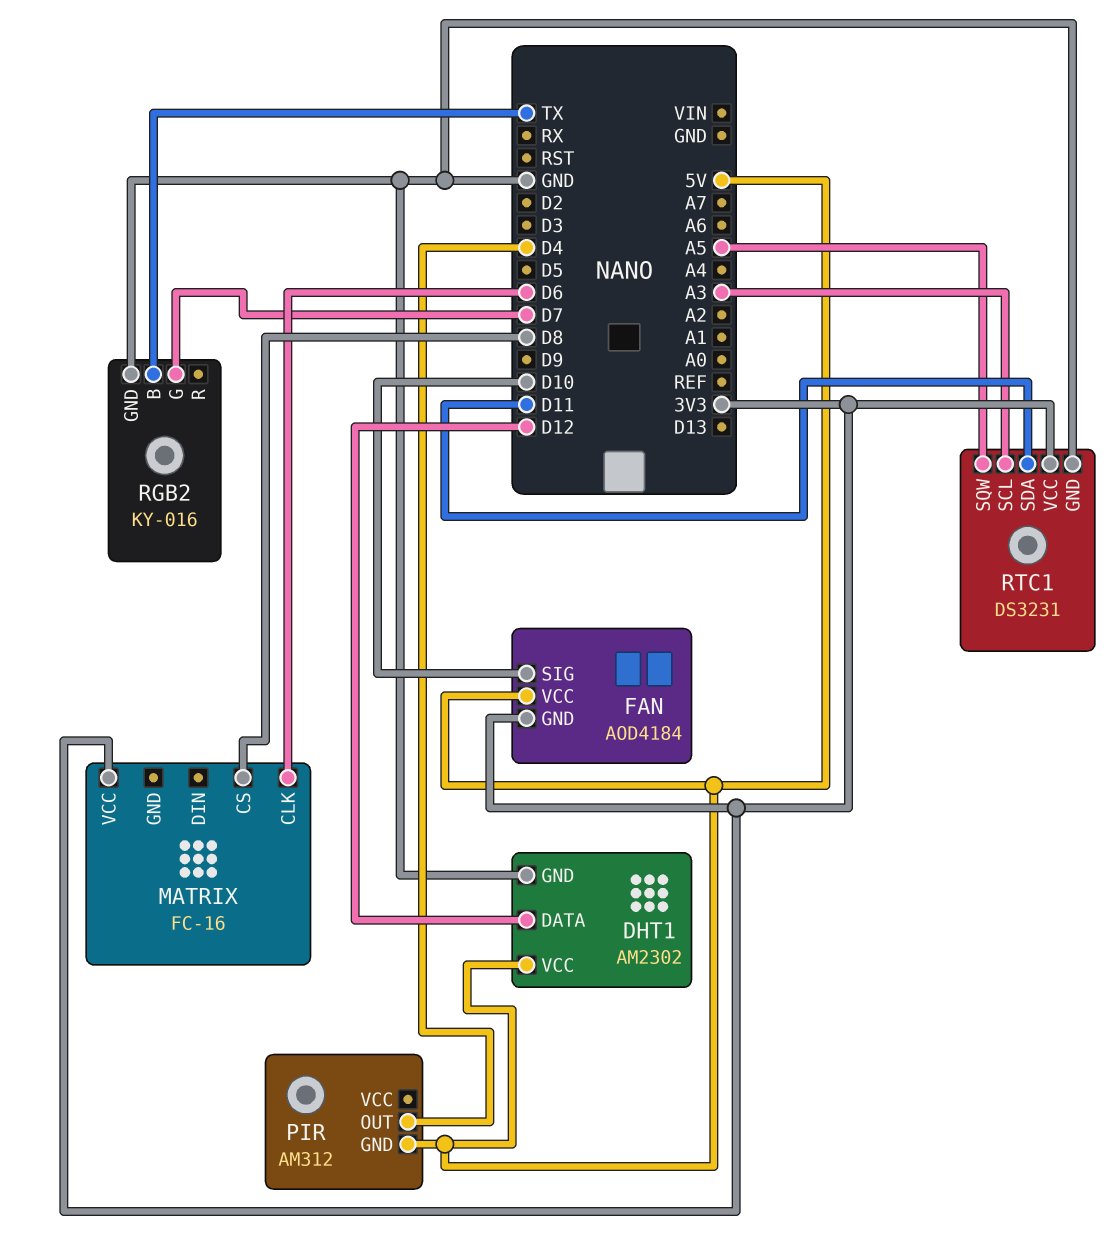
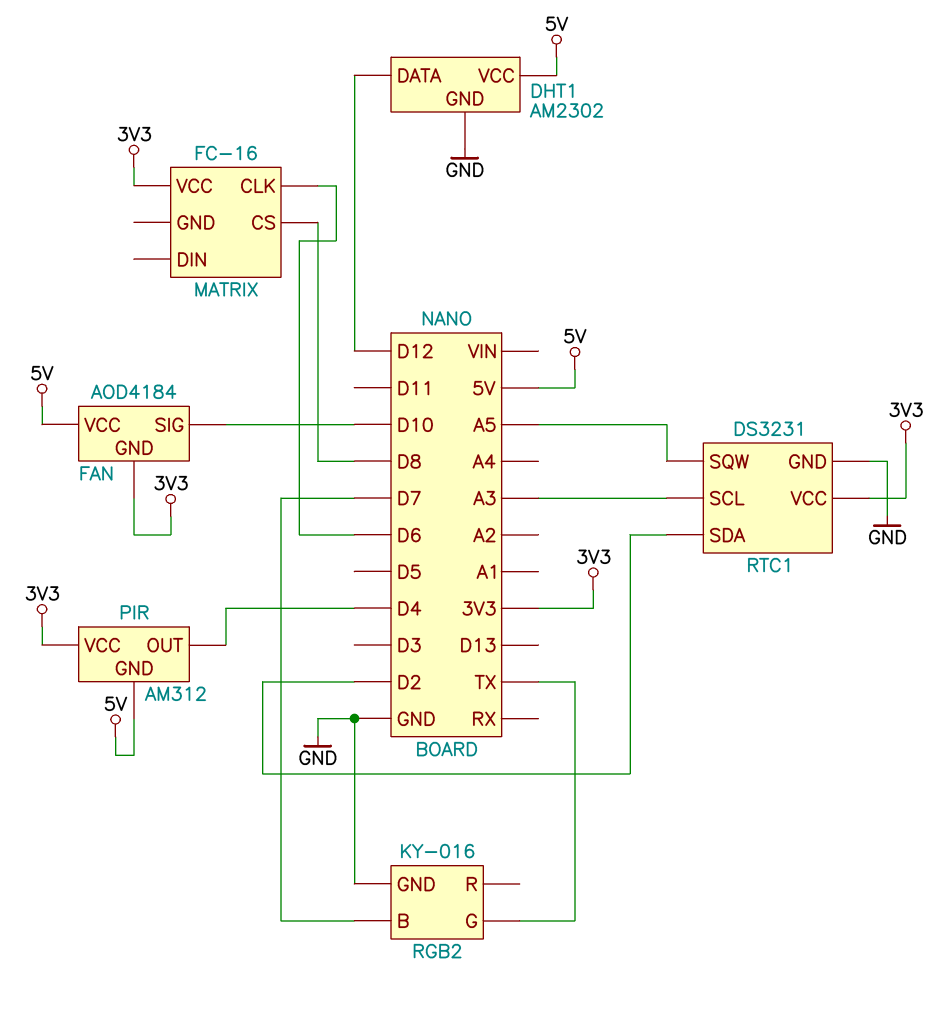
PIR pin VCC: none -> 3V3
RGB2 pin B: TX -> D7
RGB2 pin G: D7 -> TX
RTC1 pin SDA: D11 -> D2

